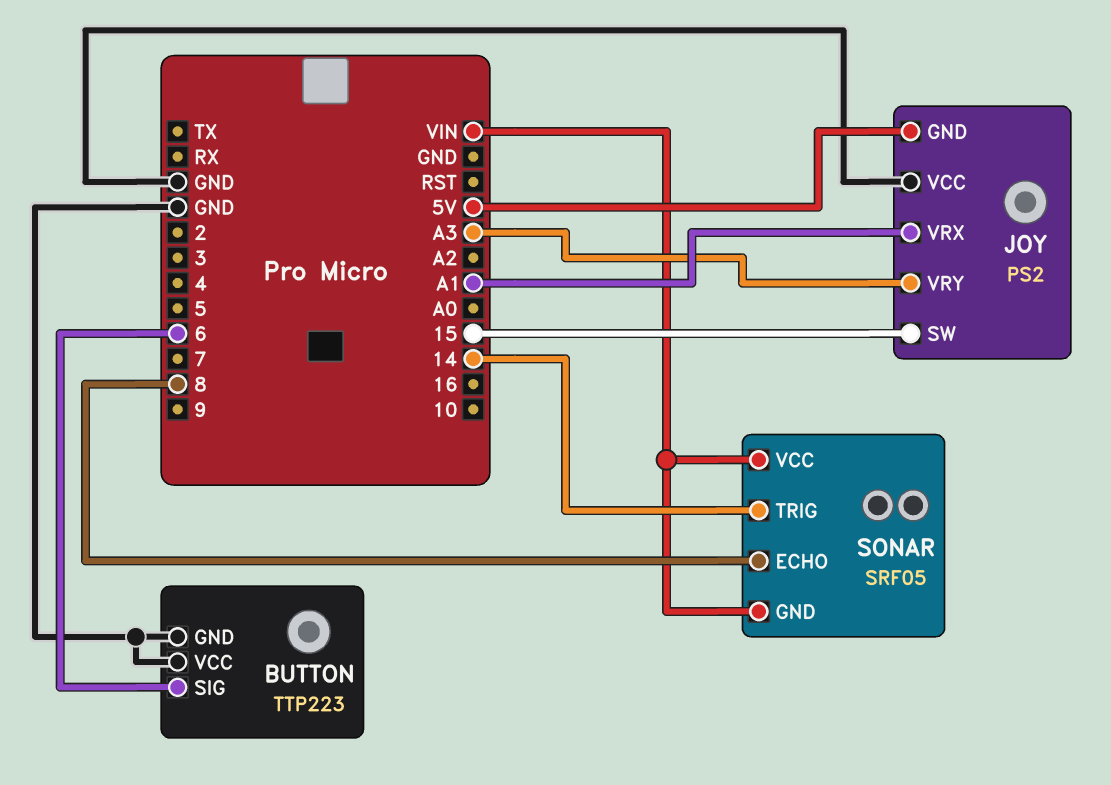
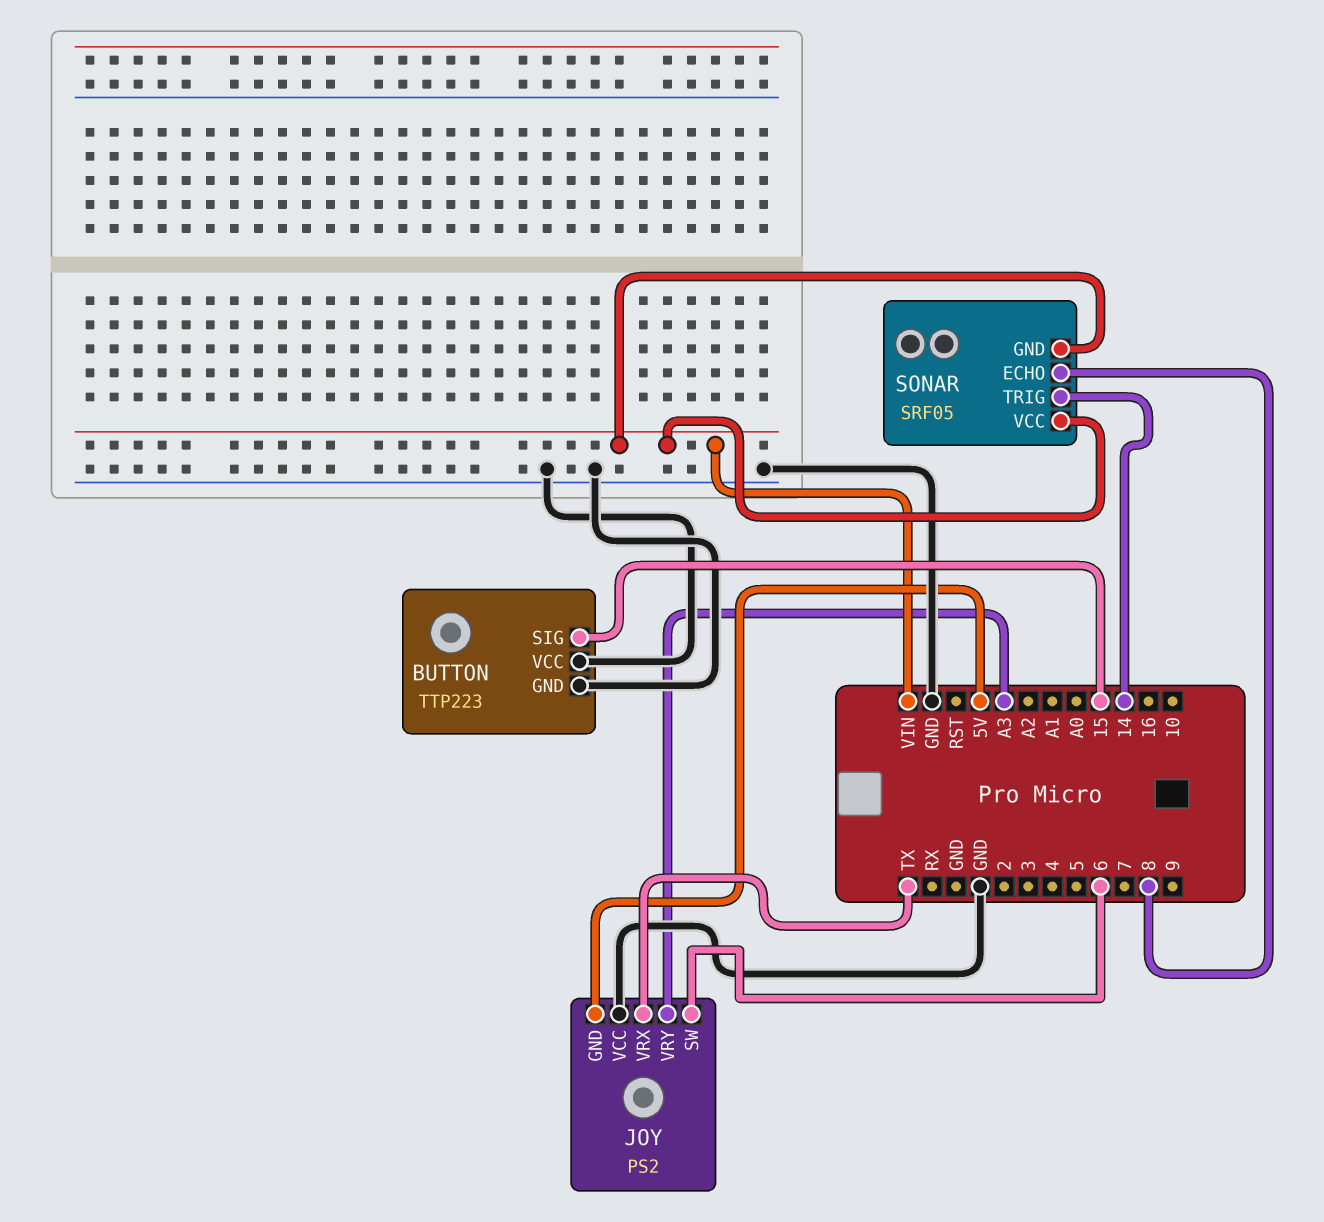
BUTTON pin SIG: 6 -> 15
JOY pin SW: 15 -> 6
JOY pin VRX: A1 -> TX

